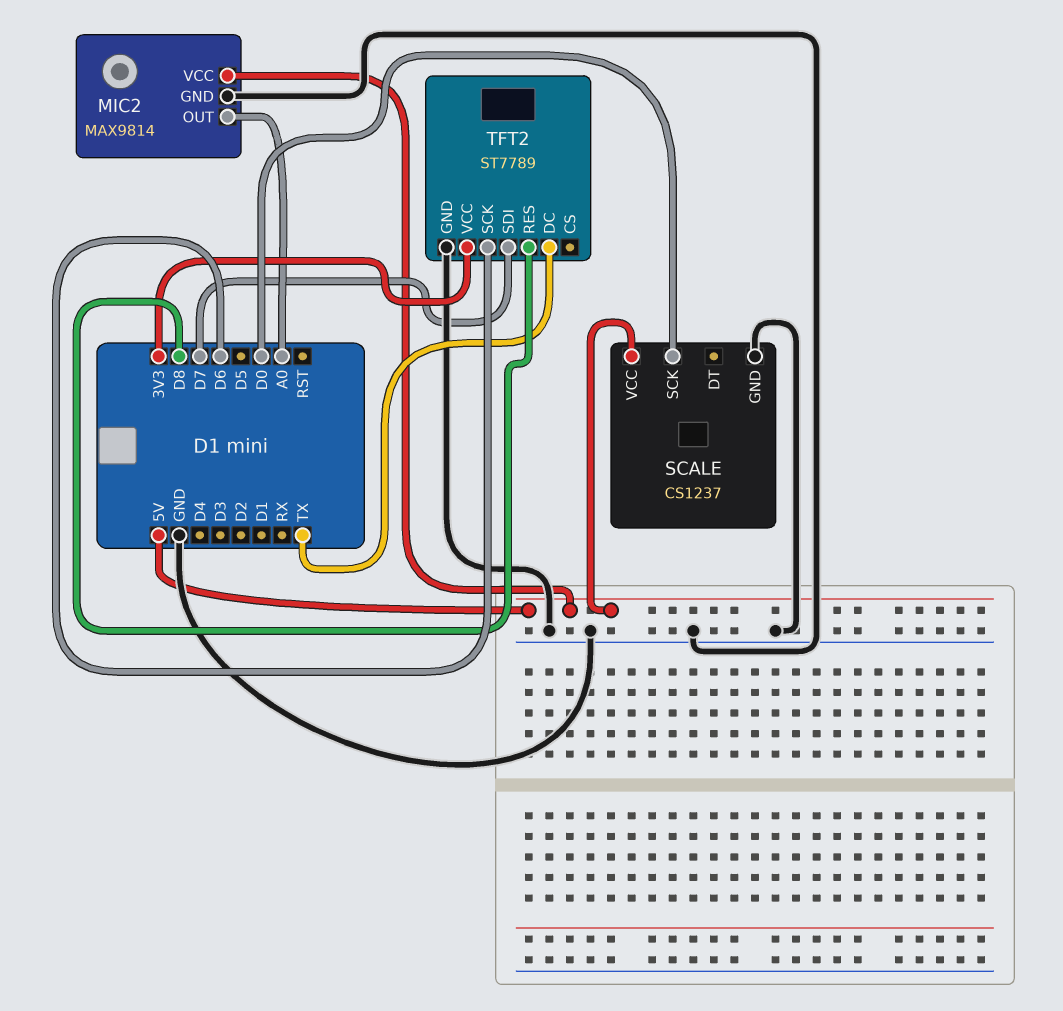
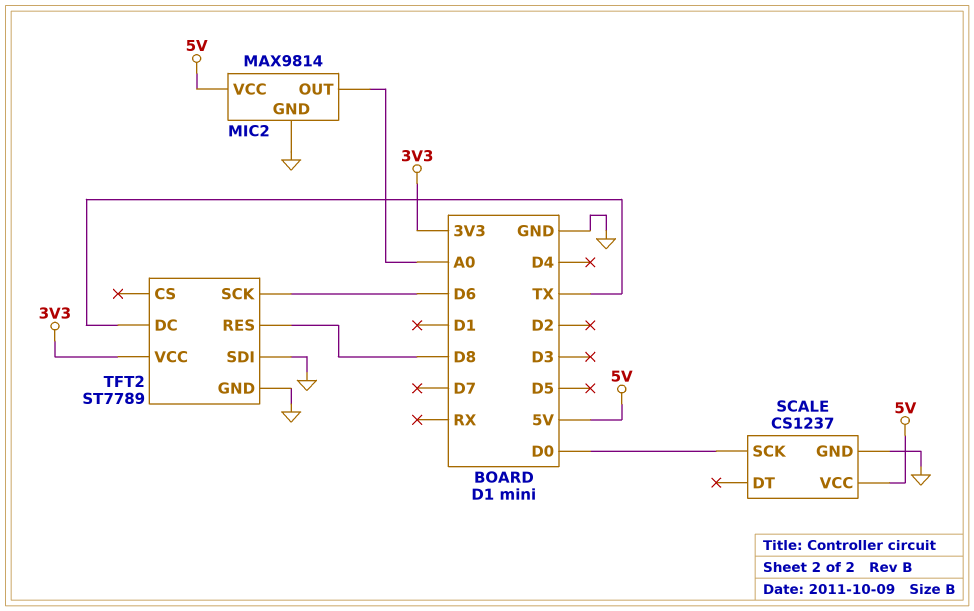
TFT2 pin SDI: D7 -> GND

